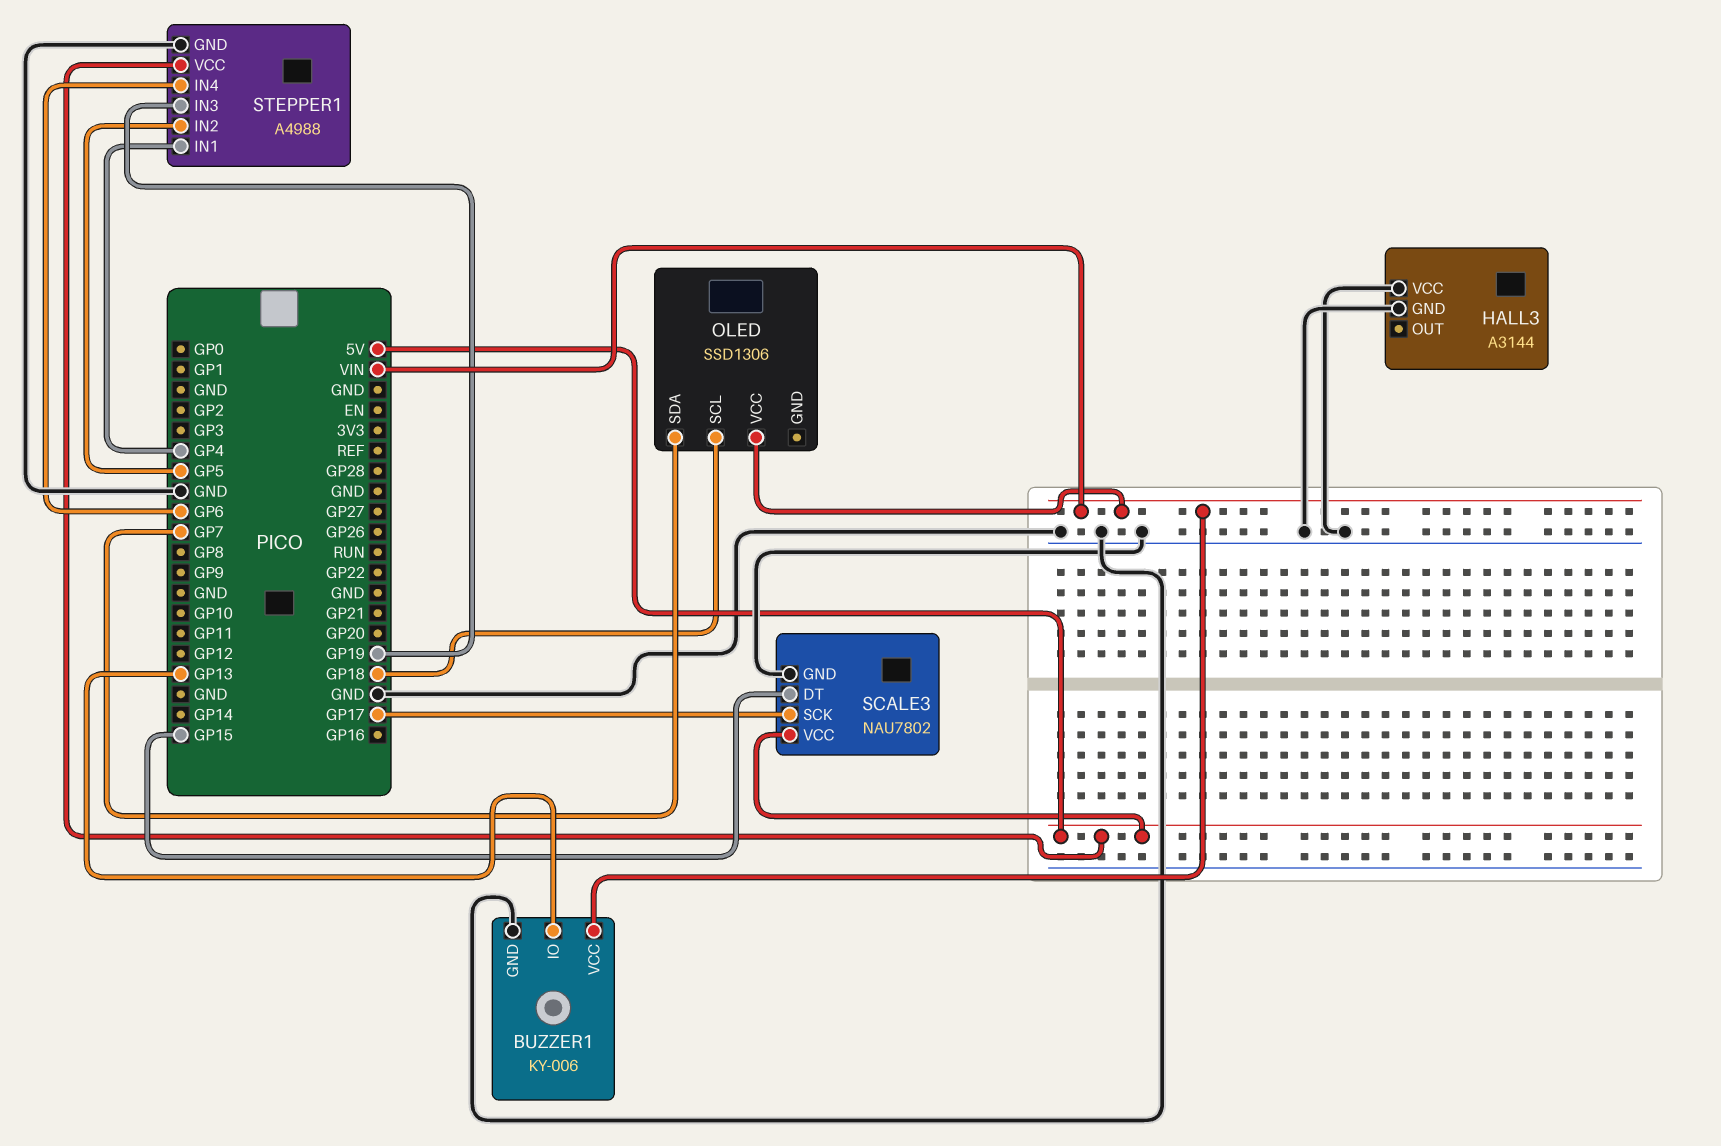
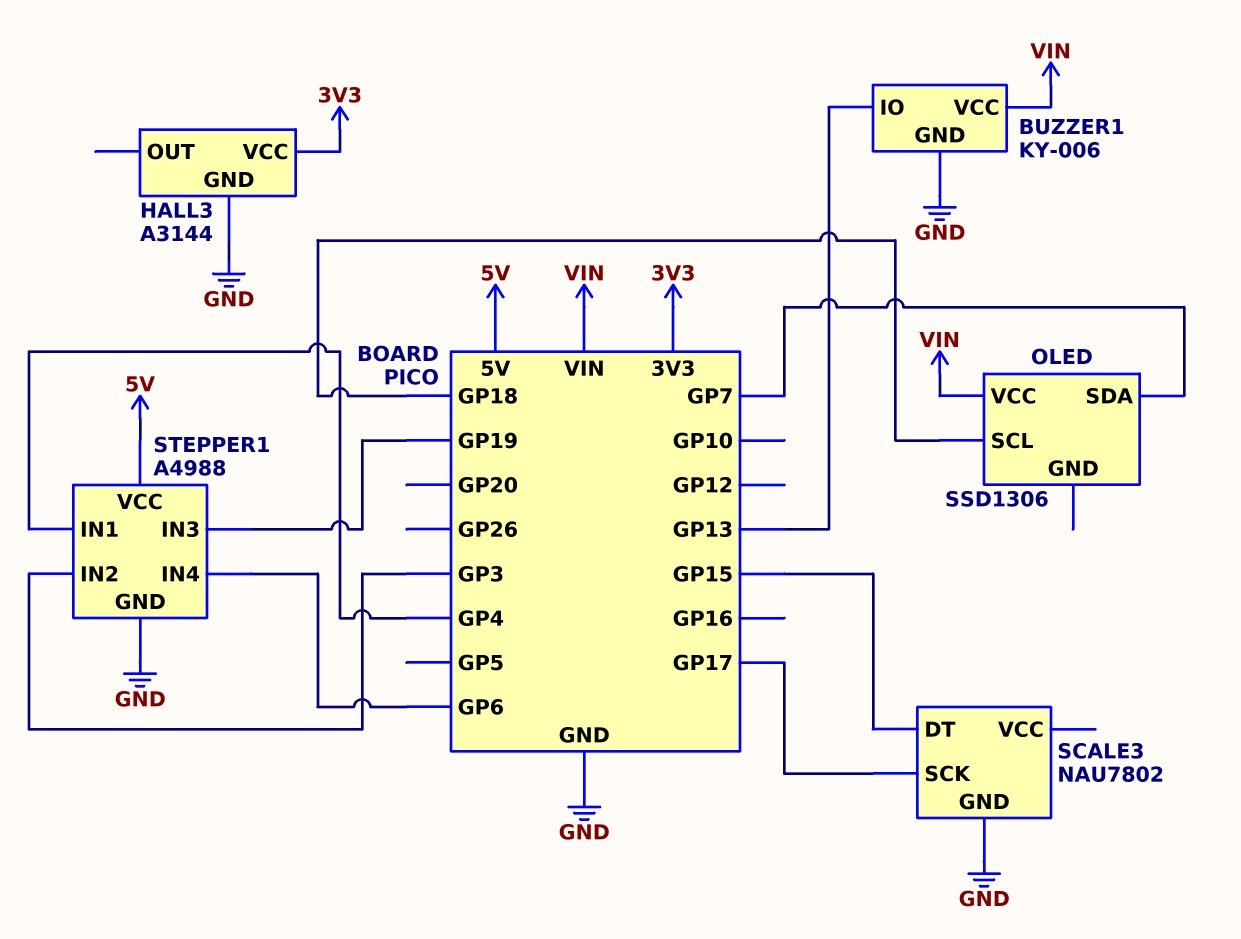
HALL3 pin VCC: GND -> 3V3
SCALE3 pin VCC: 5V -> none
STEPPER1 pin IN2: GP5 -> GP3

